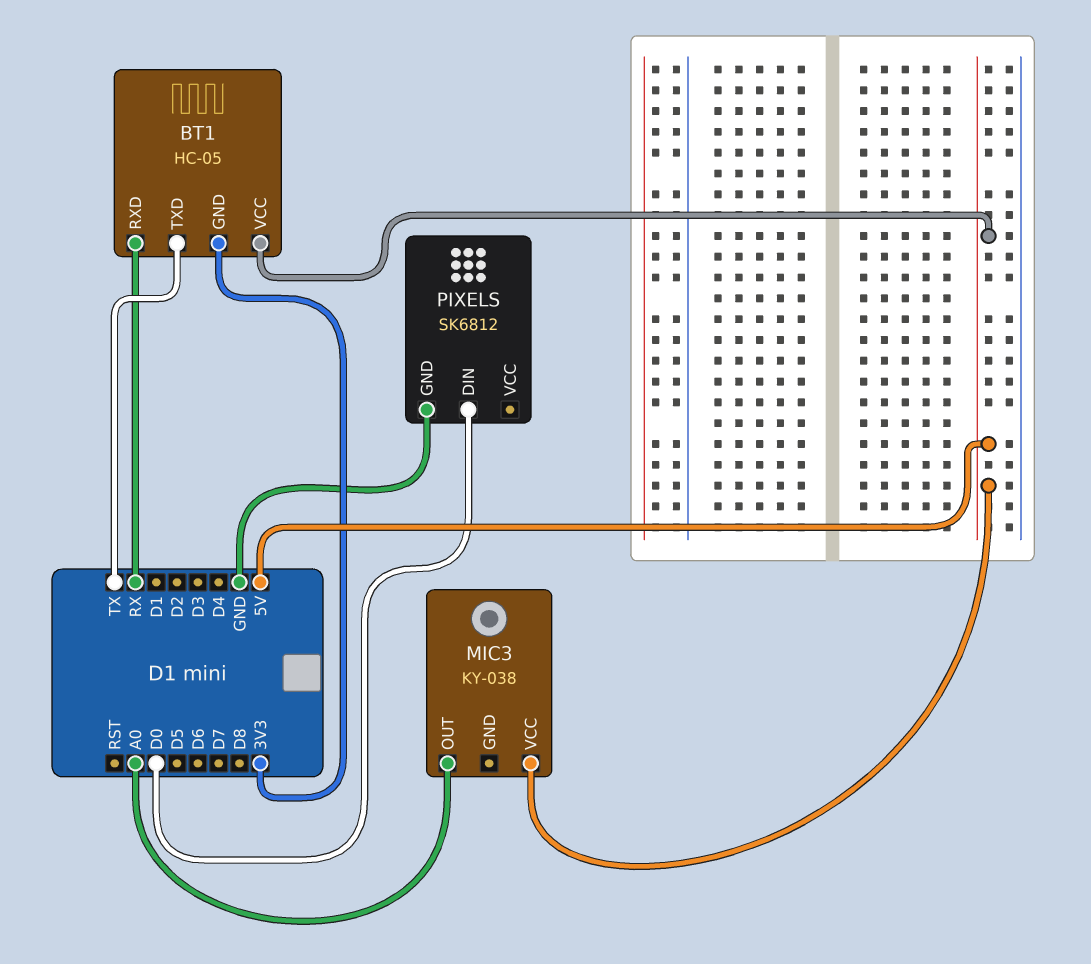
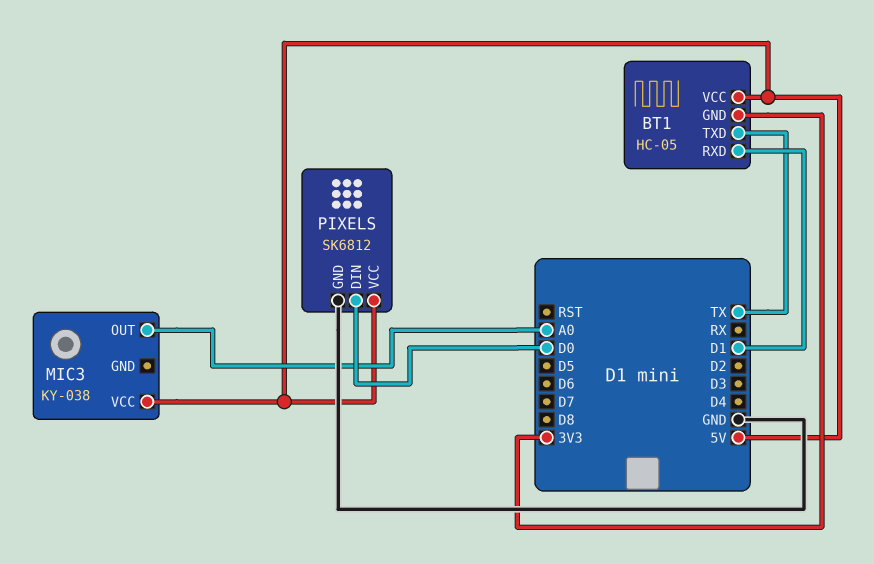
BT1 pin RXD: RX -> D1
PIXELS pin VCC: none -> 5V

